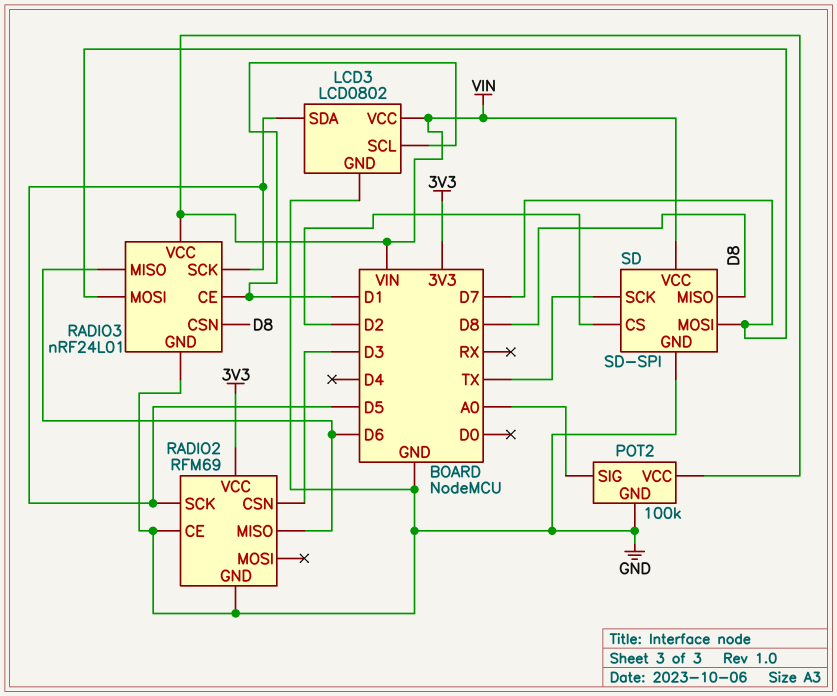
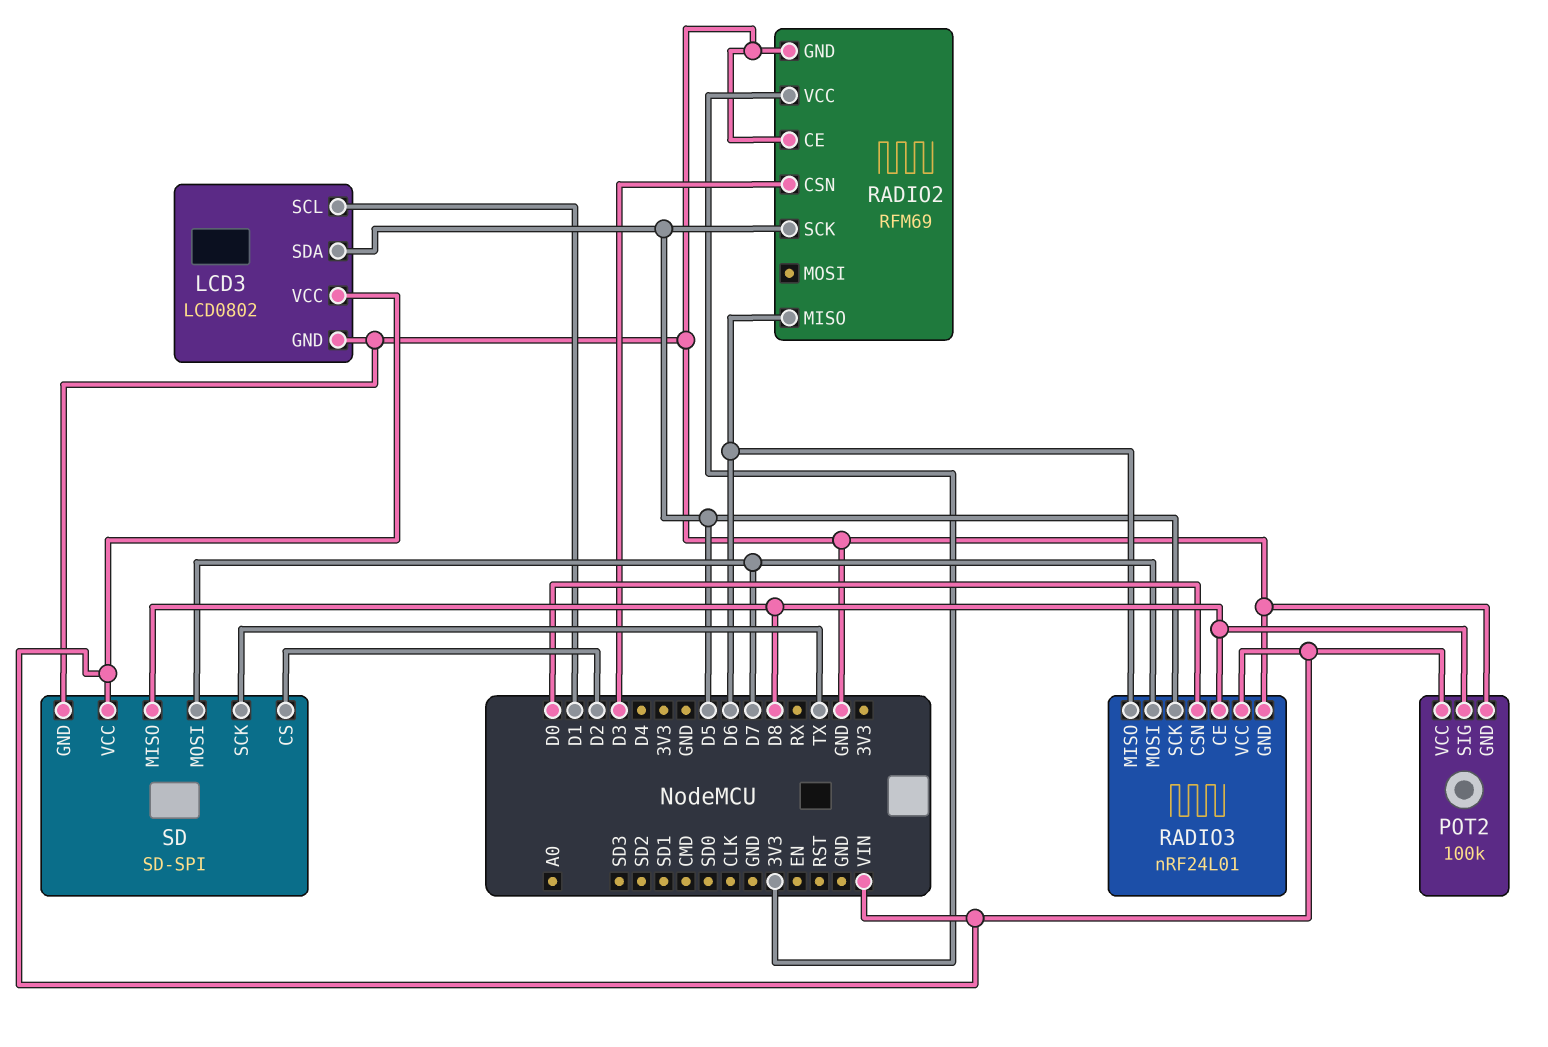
POT2 pin SIG: A0 -> D8
RADIO3 pin CE: D1 -> D8
RADIO3 pin CSN: D8 -> D0

